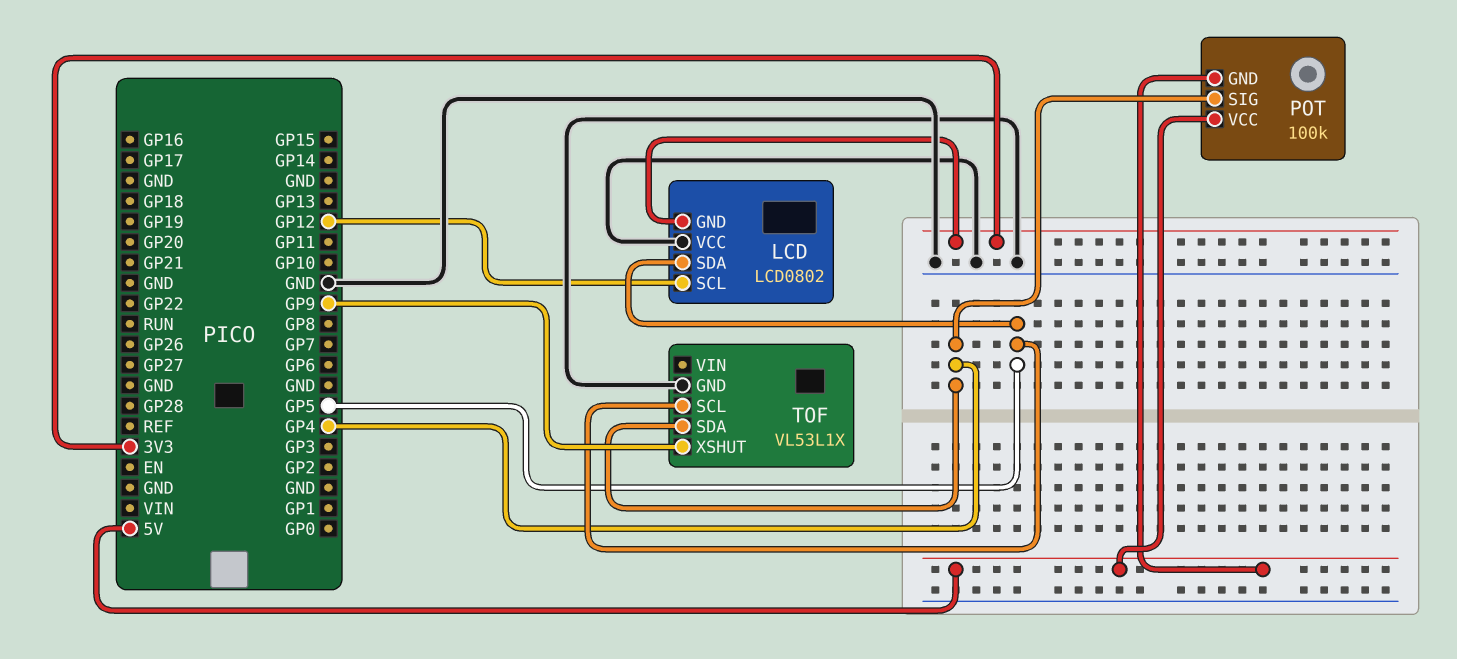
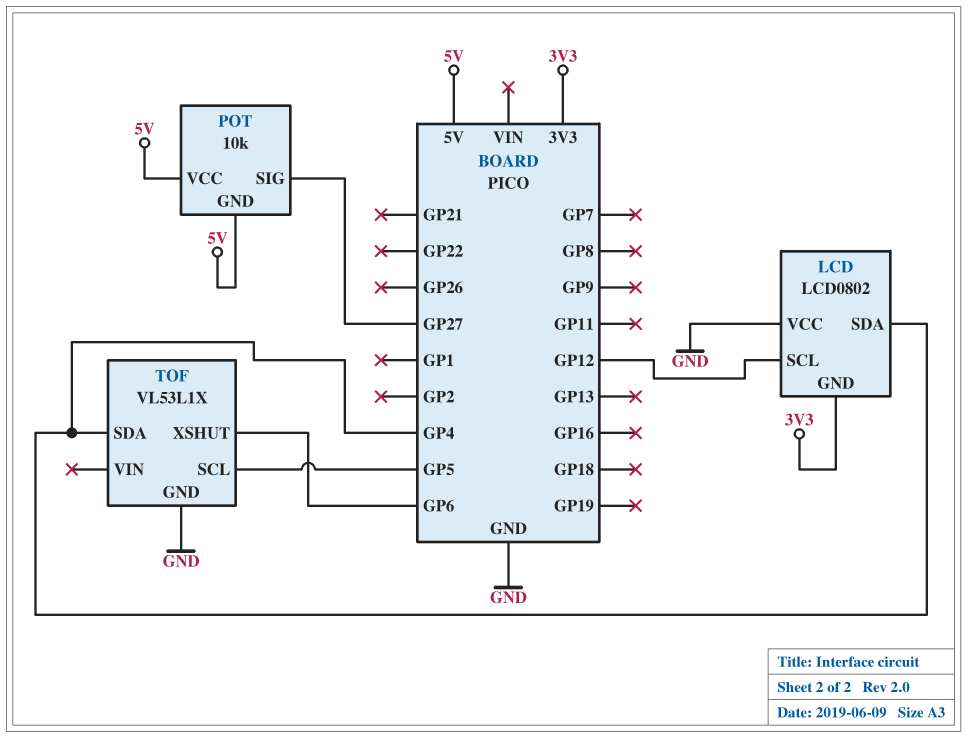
LCD pin SDA: GP5 -> GP4
POT: 100k -> 10k
POT pin SIG: GP4 -> GP27
TOF pin XSHUT: GP9 -> GP6

